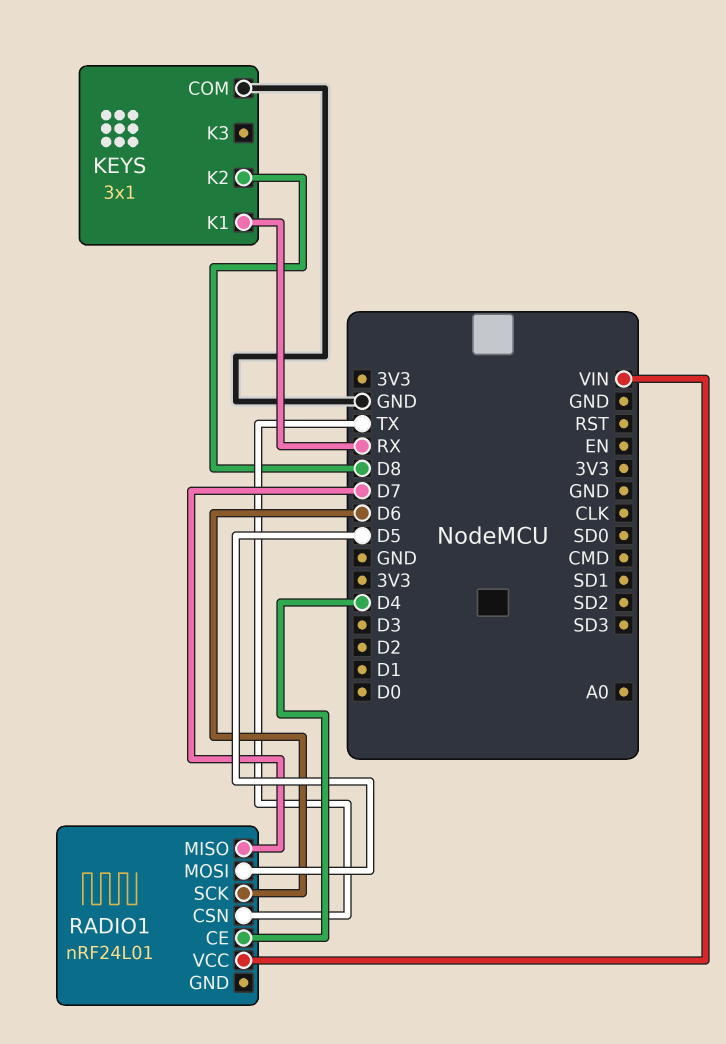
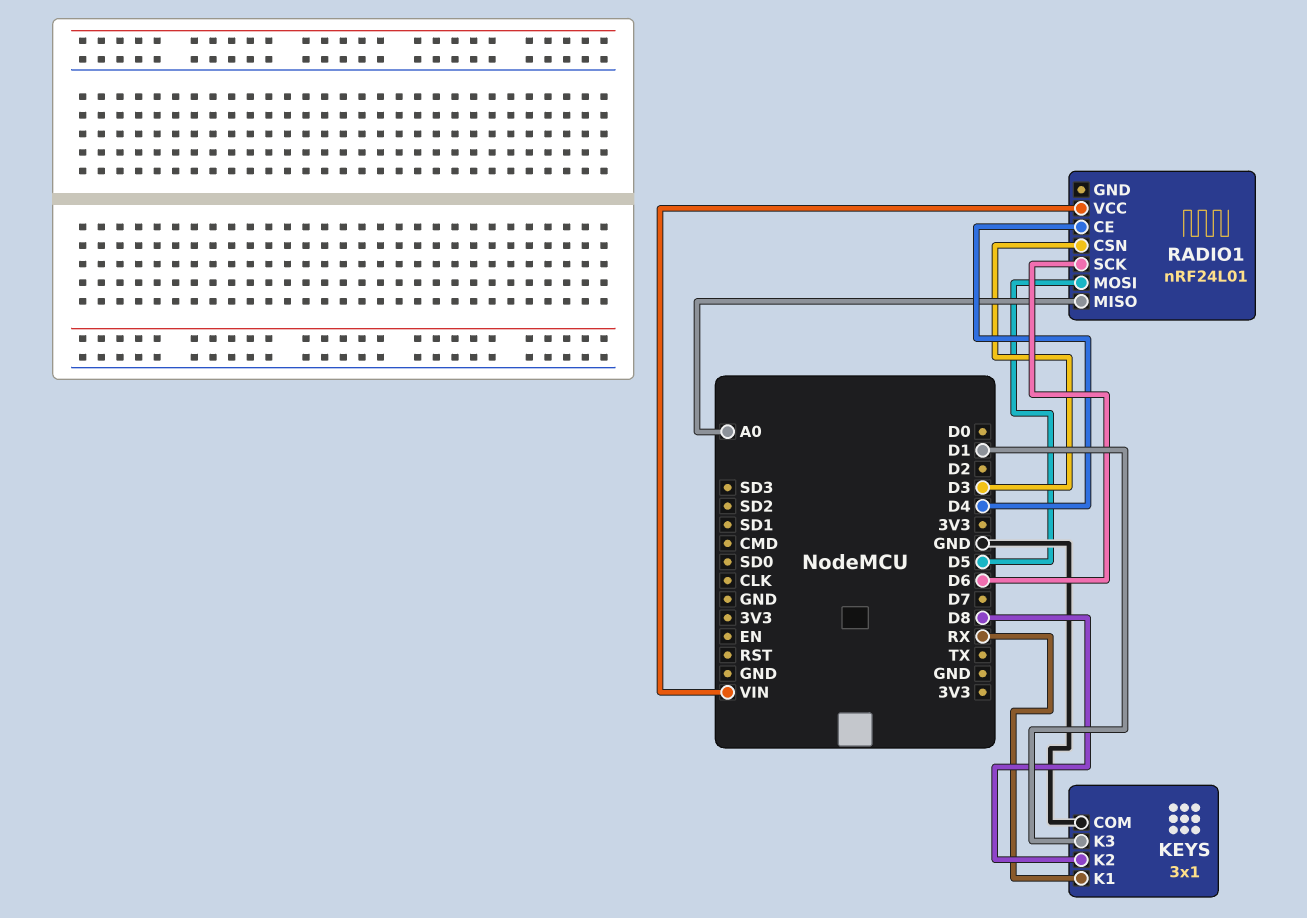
KEYS pin K3: none -> D1
RADIO1 pin CSN: TX -> D3
RADIO1 pin MISO: D7 -> A0

